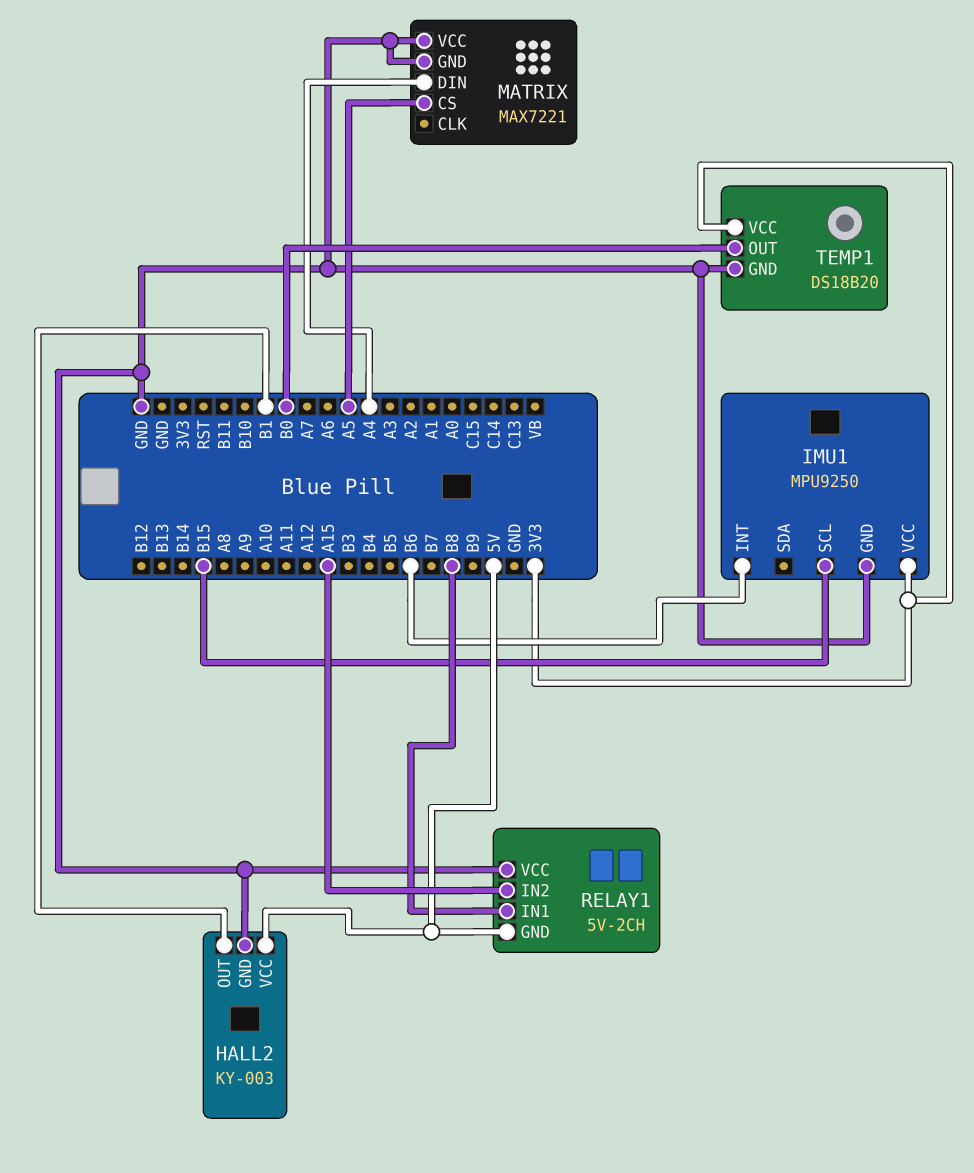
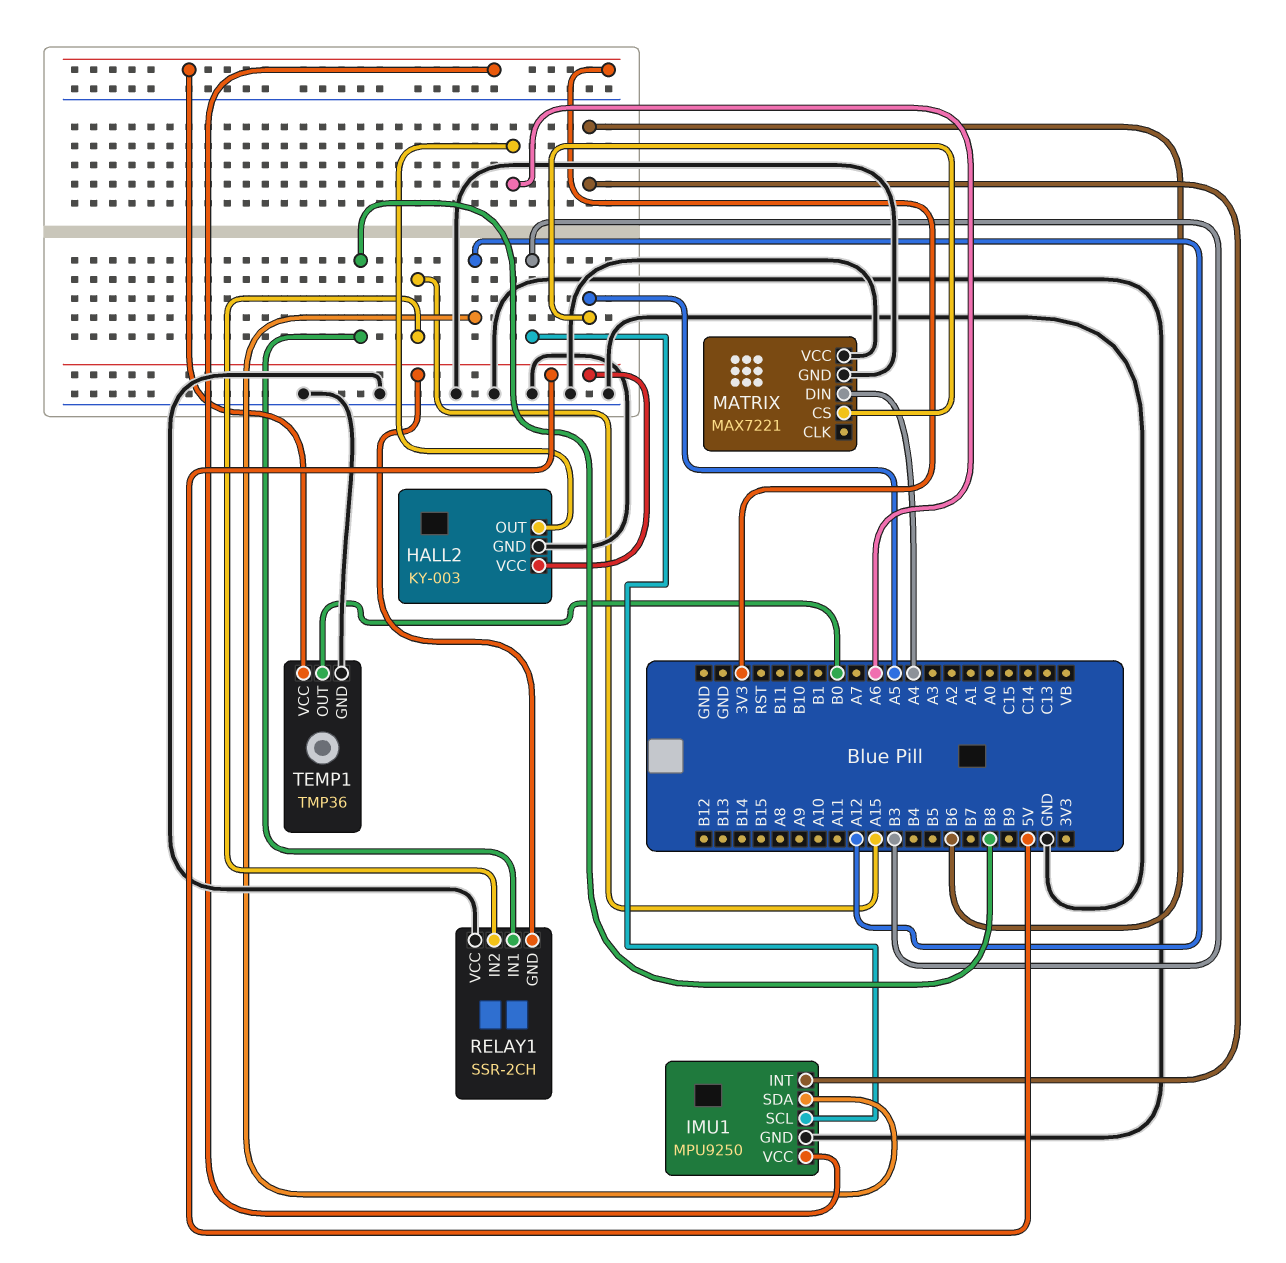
HALL2 pin OUT: B1 -> A6
IMU1 pin SCL: B15 -> B3
IMU1 pin SDA: none -> A12
RELAY1: 5V-2CH -> SSR-2CH
TEMP1: DS18B20 -> TMP36

